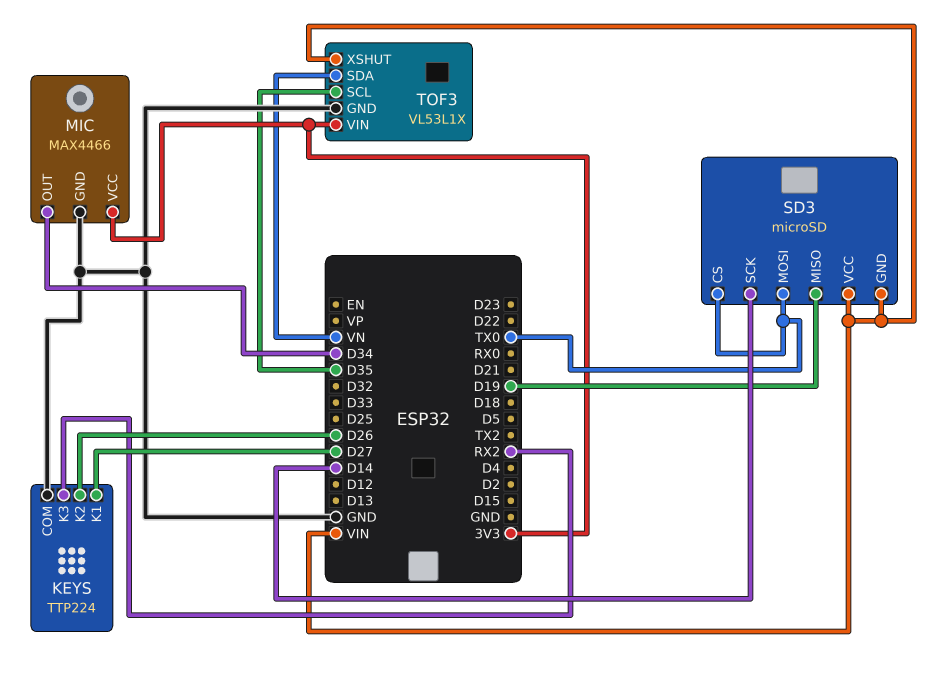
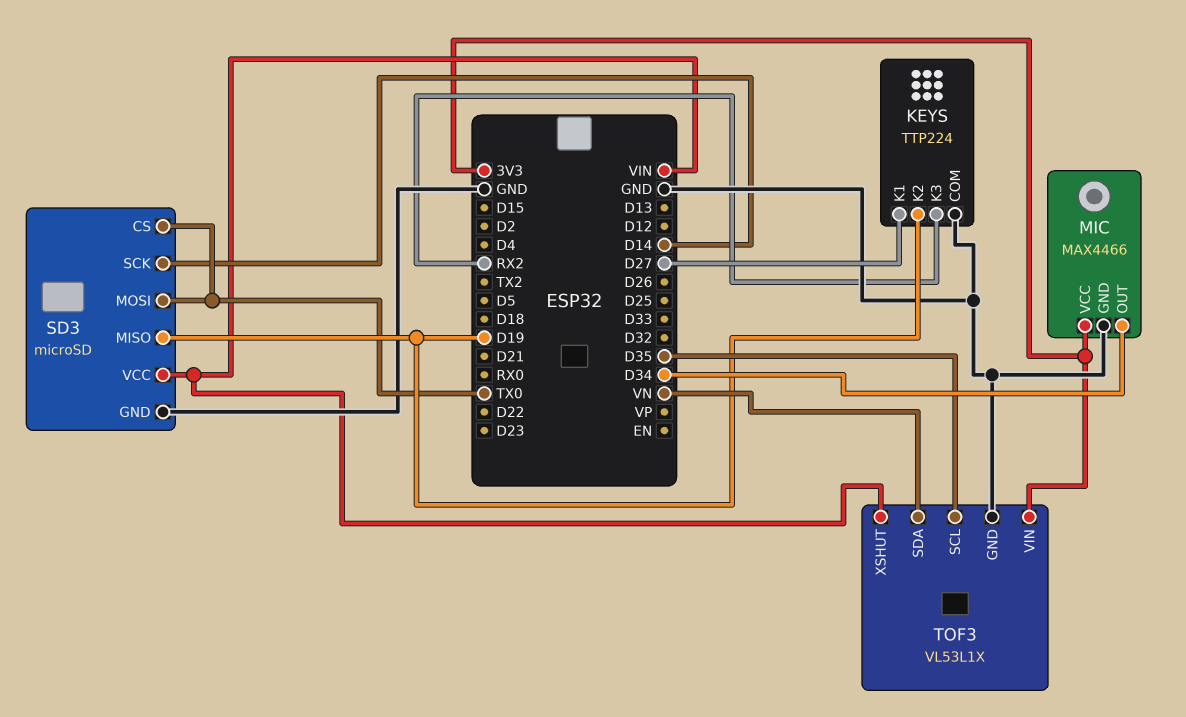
KEYS pin K2: D26 -> D19
SD3 pin GND: VIN -> GND

